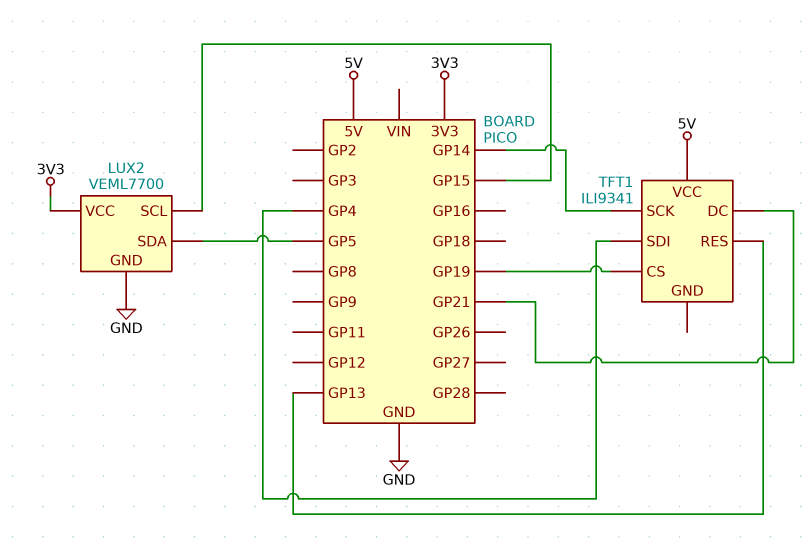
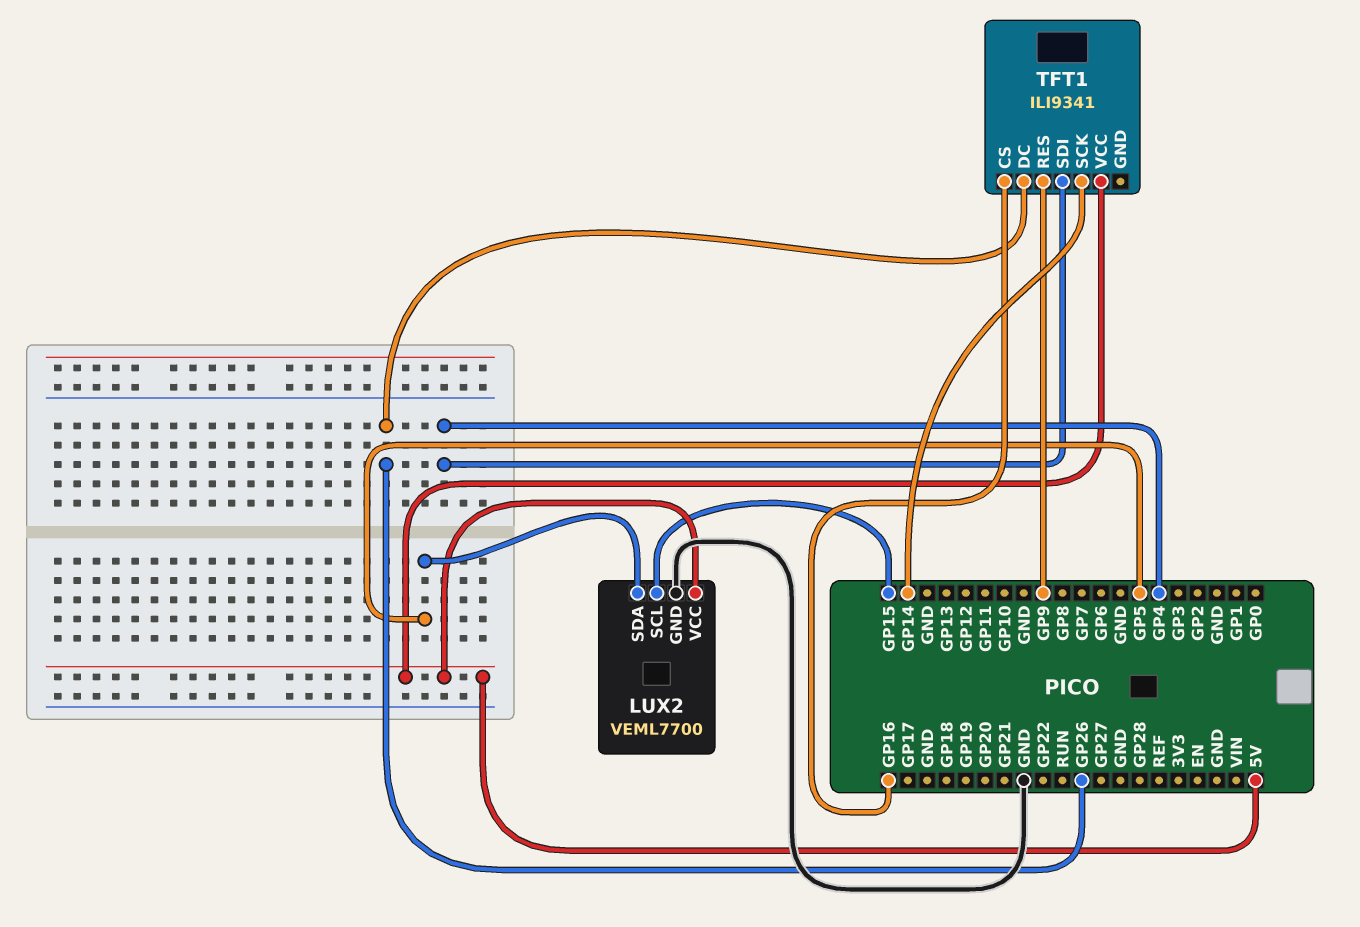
LUX2 pin VCC: 3V3 -> 5V
TFT1 pin CS: GP19 -> GP16
TFT1 pin DC: GP21 -> GP26
TFT1 pin RES: GP13 -> GP9

